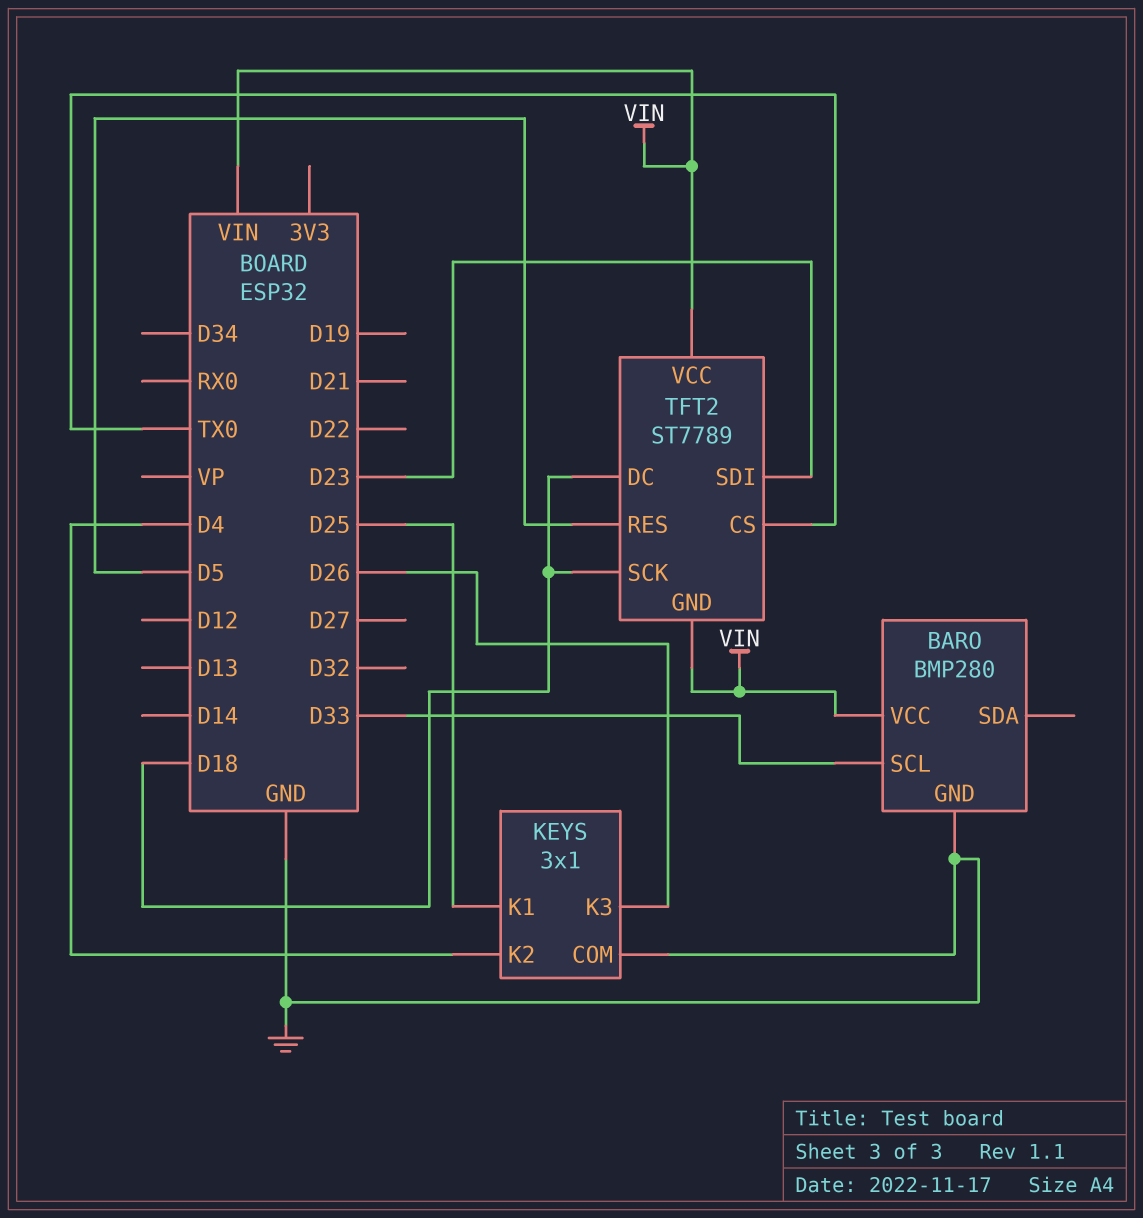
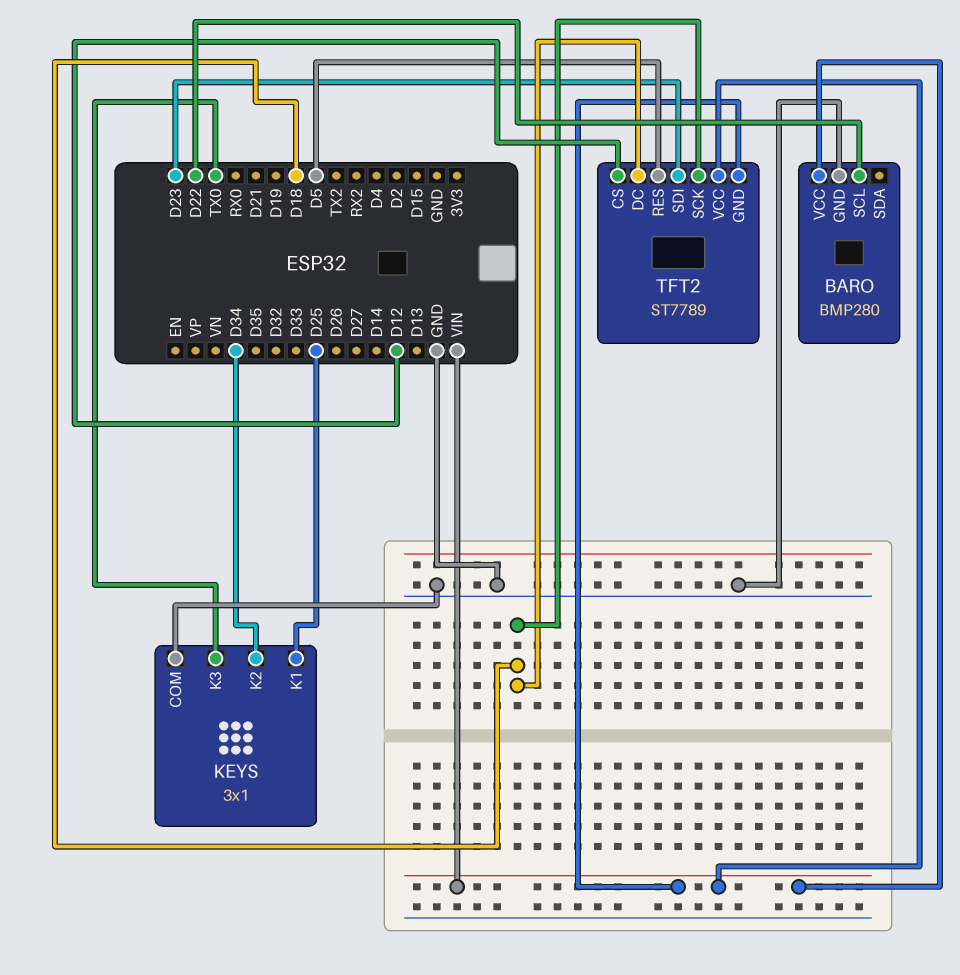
BARO pin SCL: D33 -> D22
KEYS pin K2: D4 -> D34
KEYS pin K3: D26 -> TX0
TFT2 pin CS: TX0 -> D12

